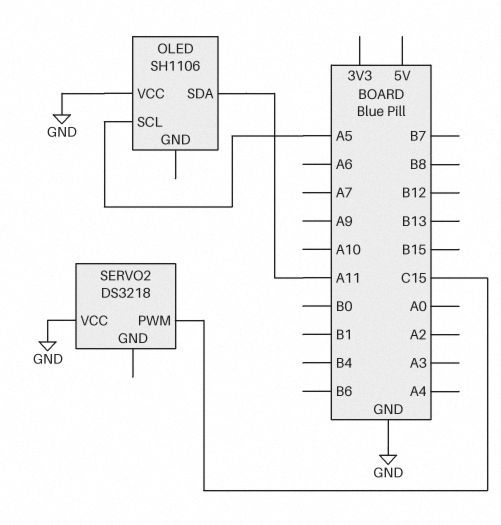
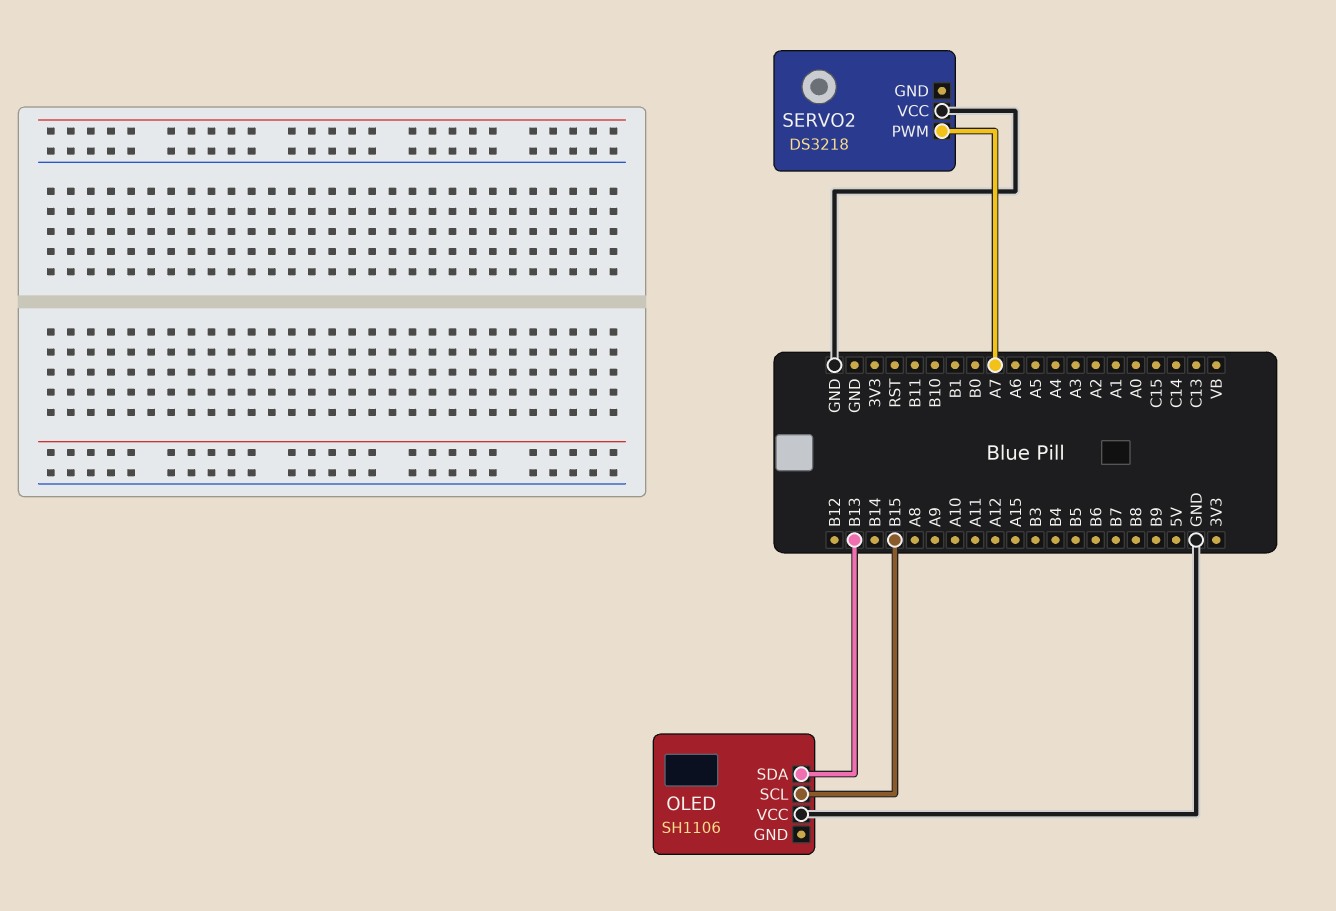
OLED pin SCL: A5 -> B15
OLED pin SDA: A11 -> B13
SERVO2 pin PWM: C15 -> A7

